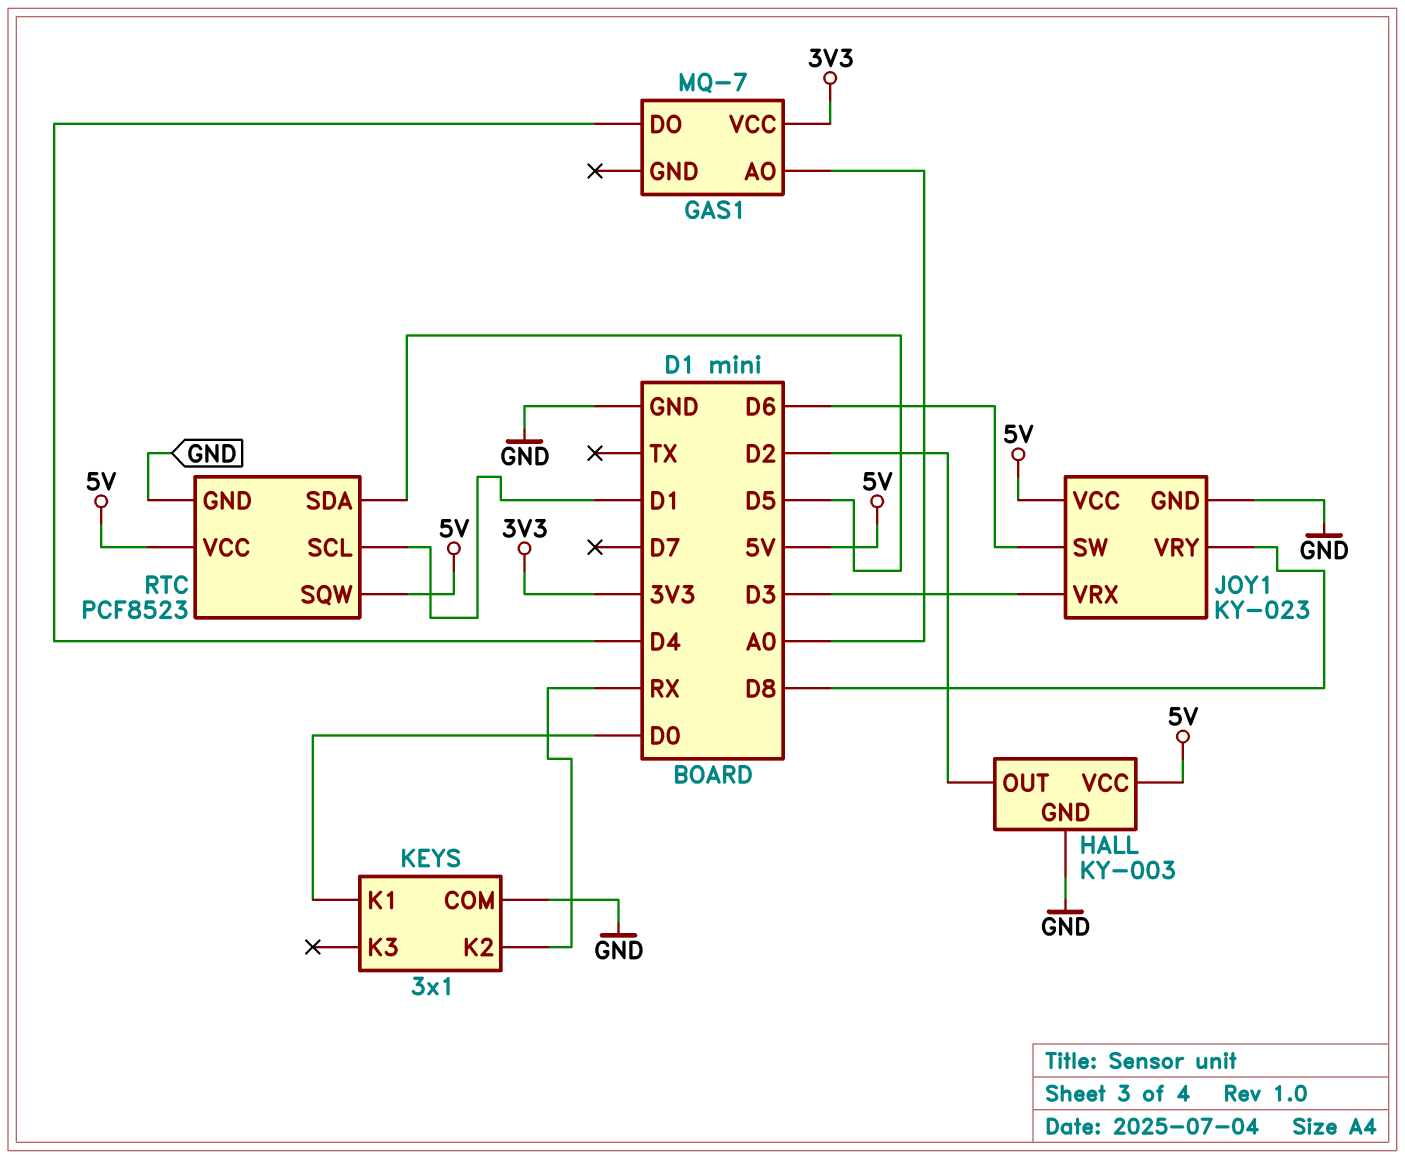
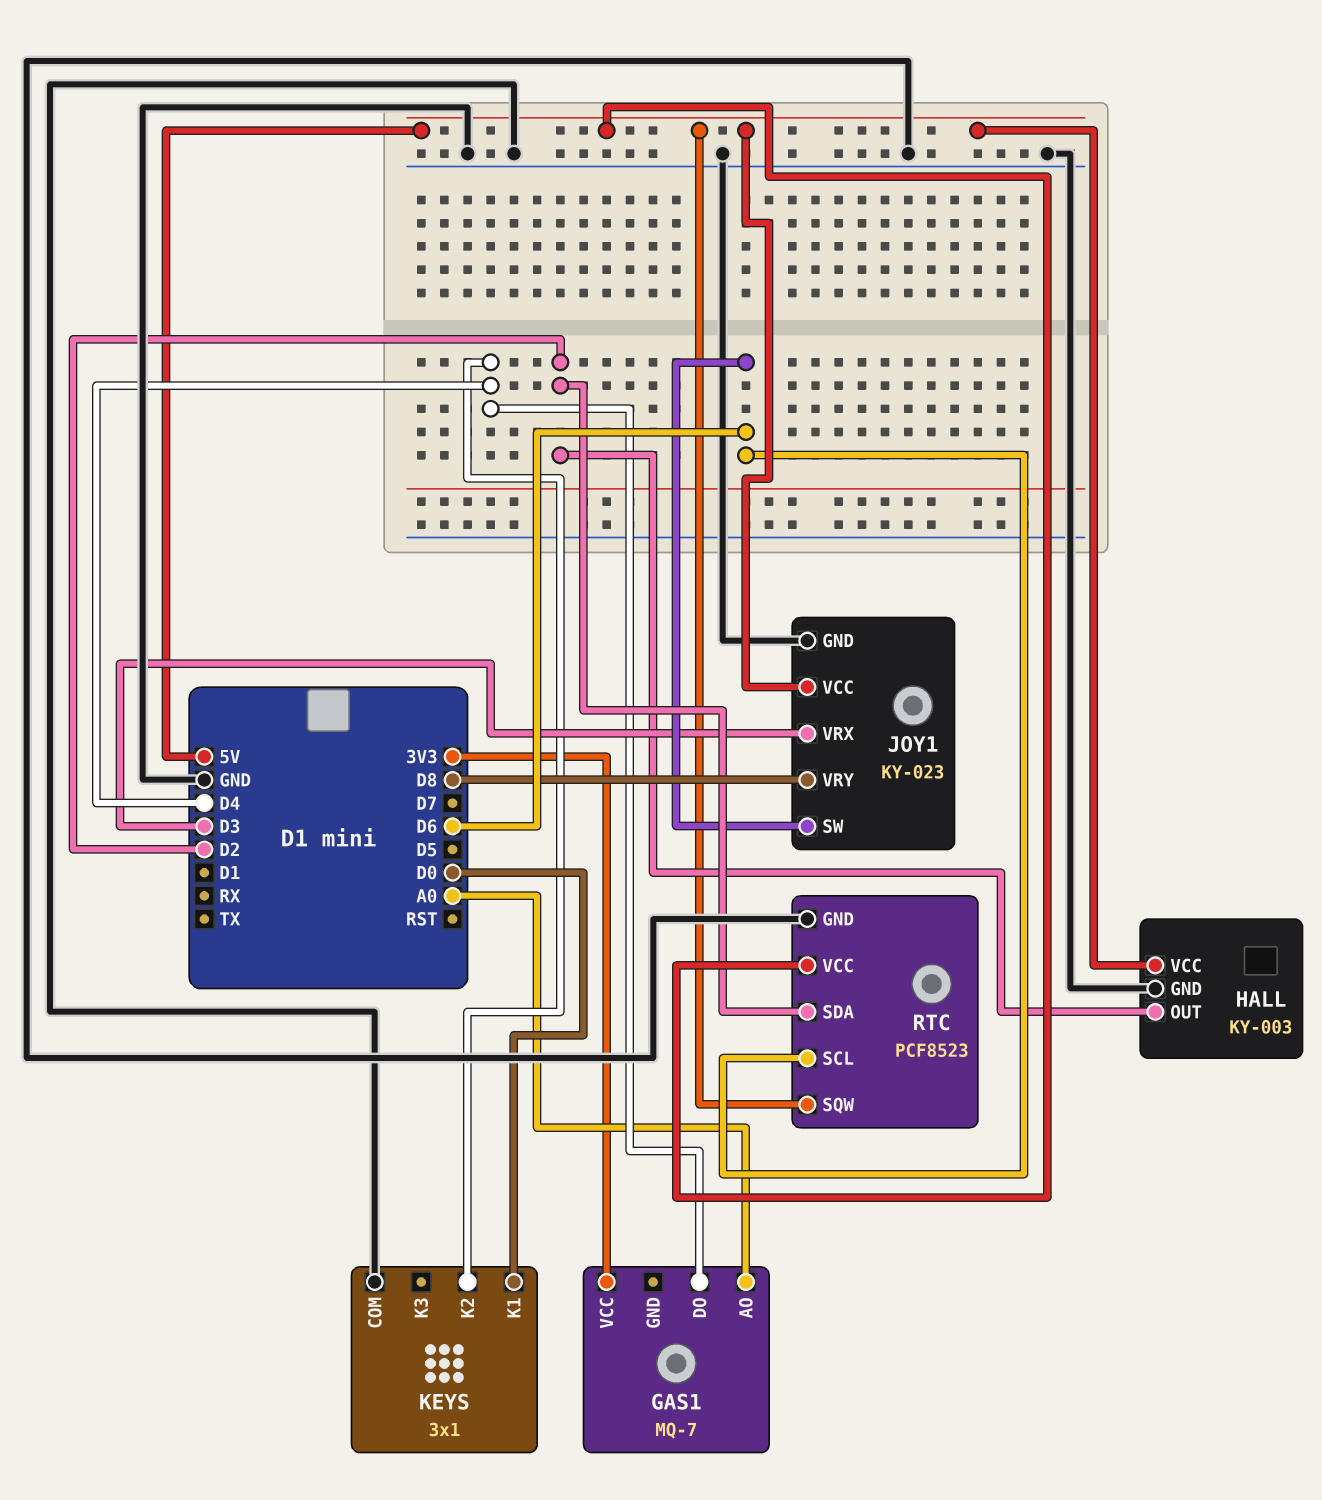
KEYS pin K2: RX -> D4
RTC pin SCL: D1 -> D6
RTC pin SDA: D5 -> D2

